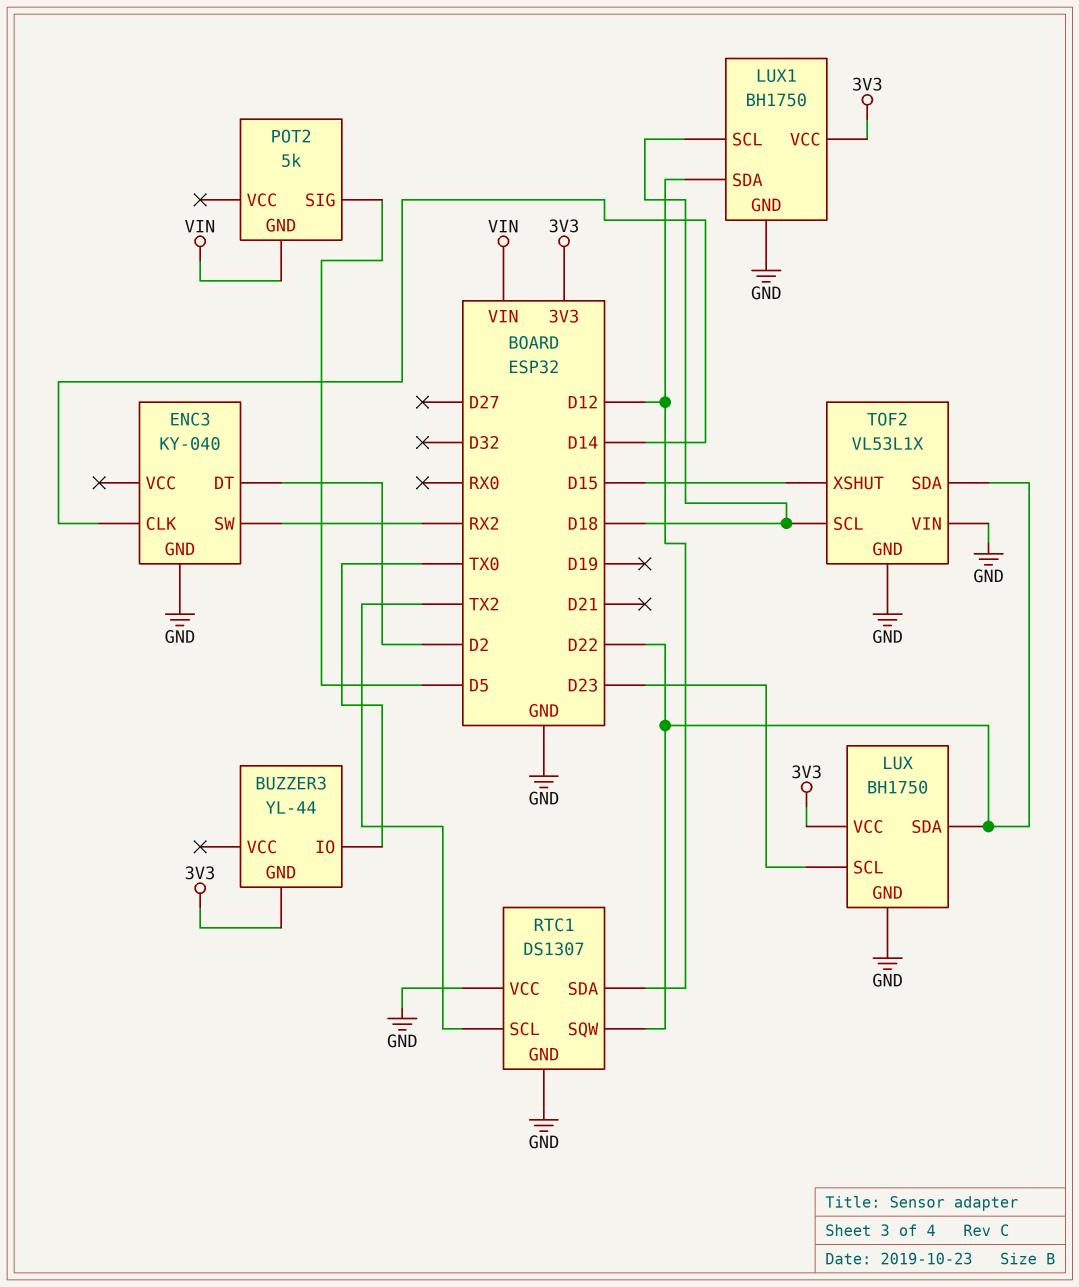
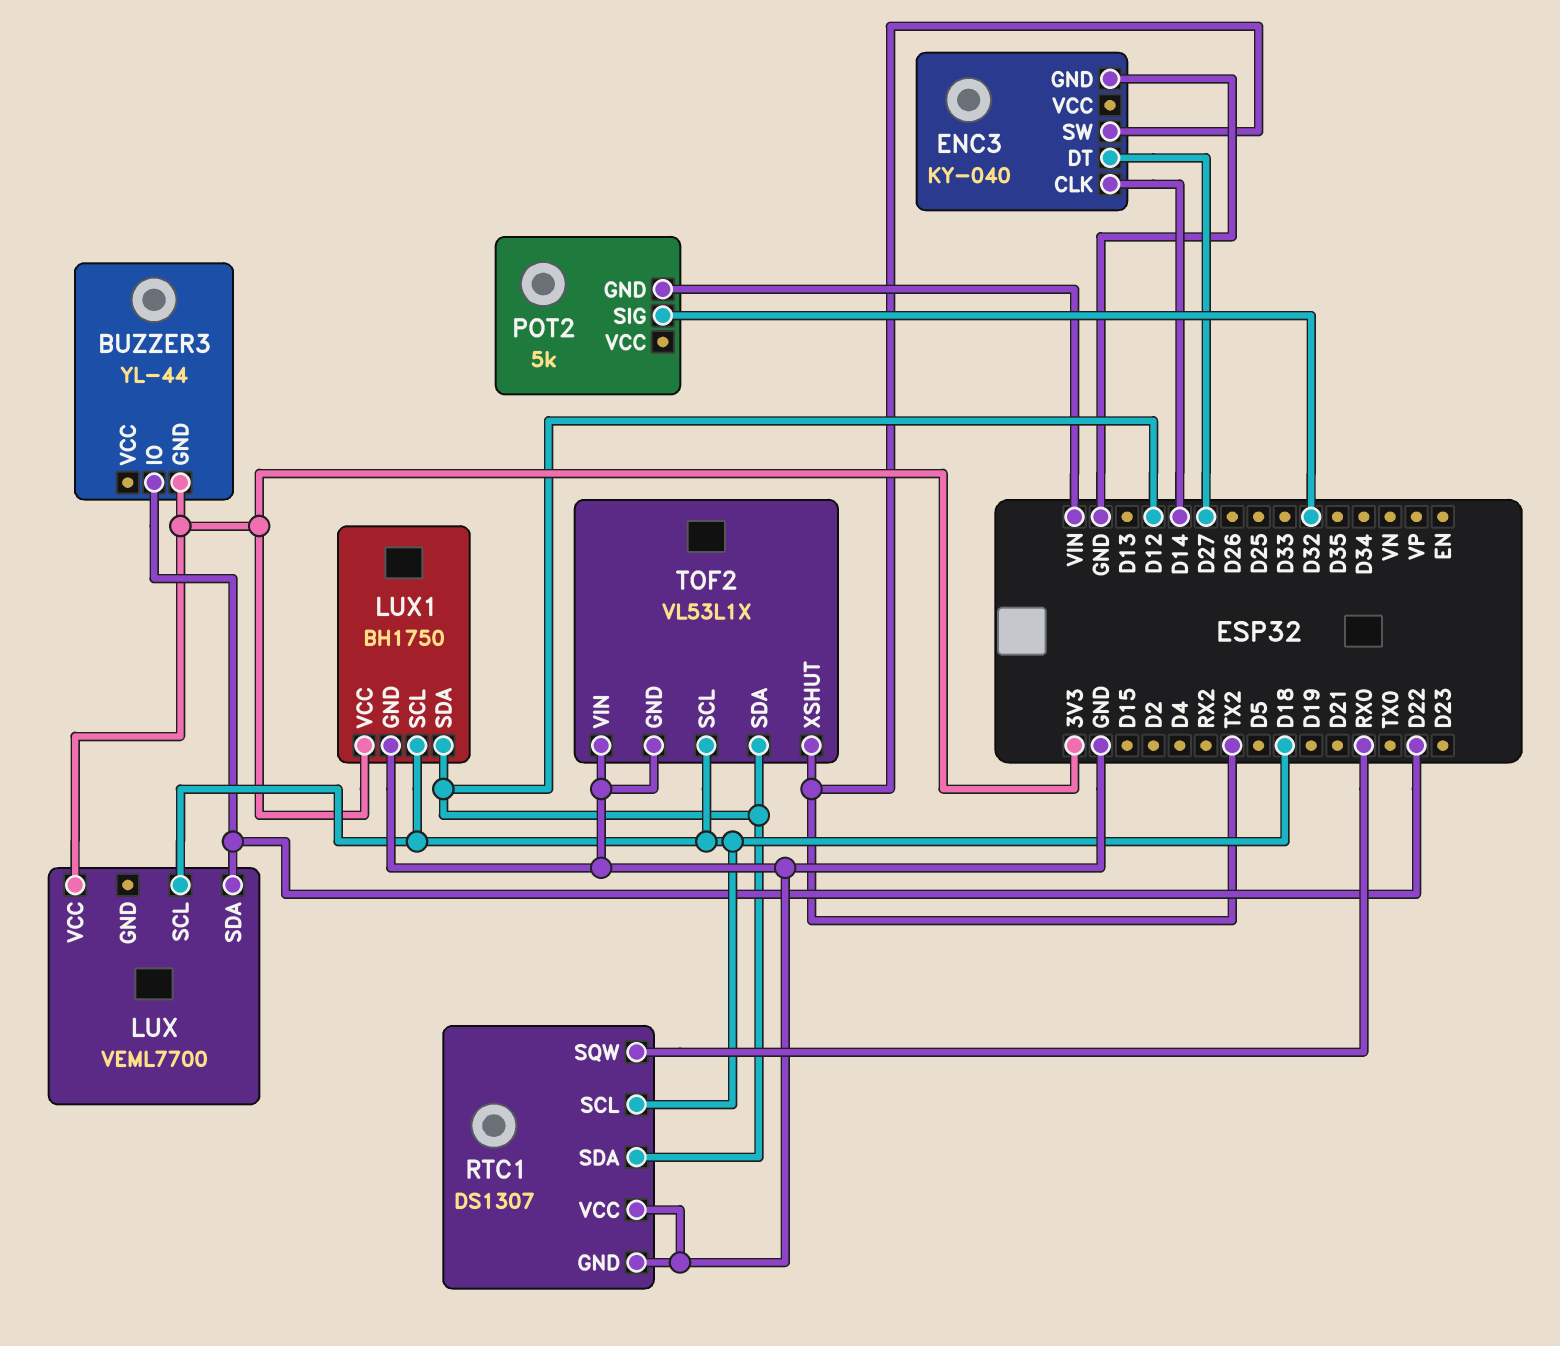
BUZZER3 pin IO: TX0 -> D22
ENC3 pin DT: D2 -> D27
ENC3 pin SW: RX2 -> TX2
LUX: BH1750 -> VEML7700
LUX pin GND: GND -> none
LUX pin SCL: D23 -> D18
POT2 pin SIG: D5 -> D32
RTC1 pin SCL: TX2 -> D18
RTC1 pin SQW: D22 -> RX0
TOF2 pin SDA: D22 -> D12
TOF2 pin XSHUT: D15 -> TX2

